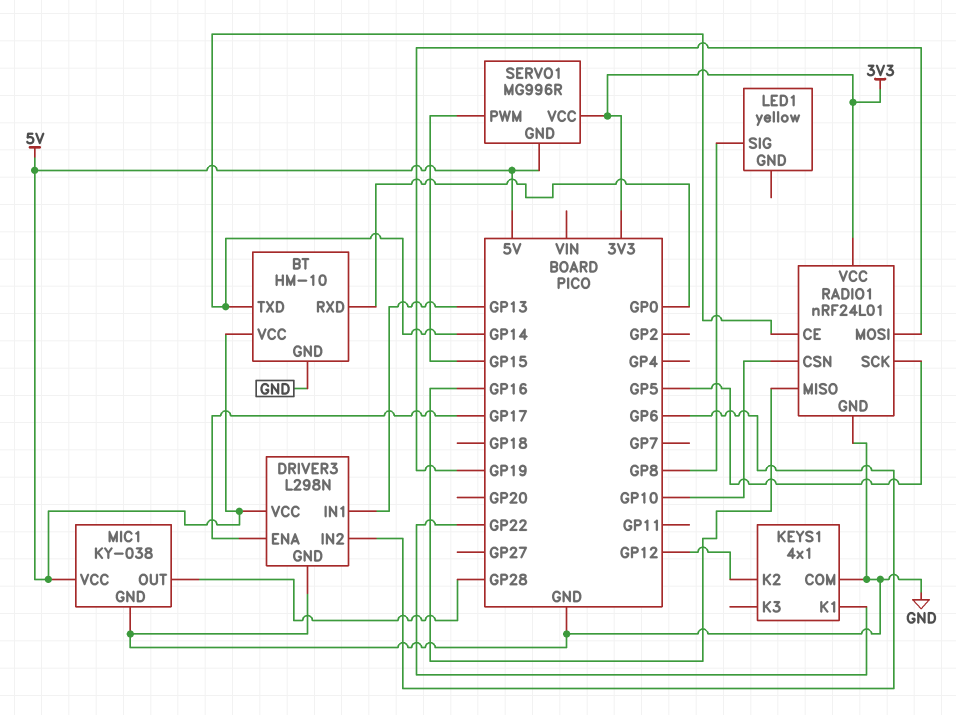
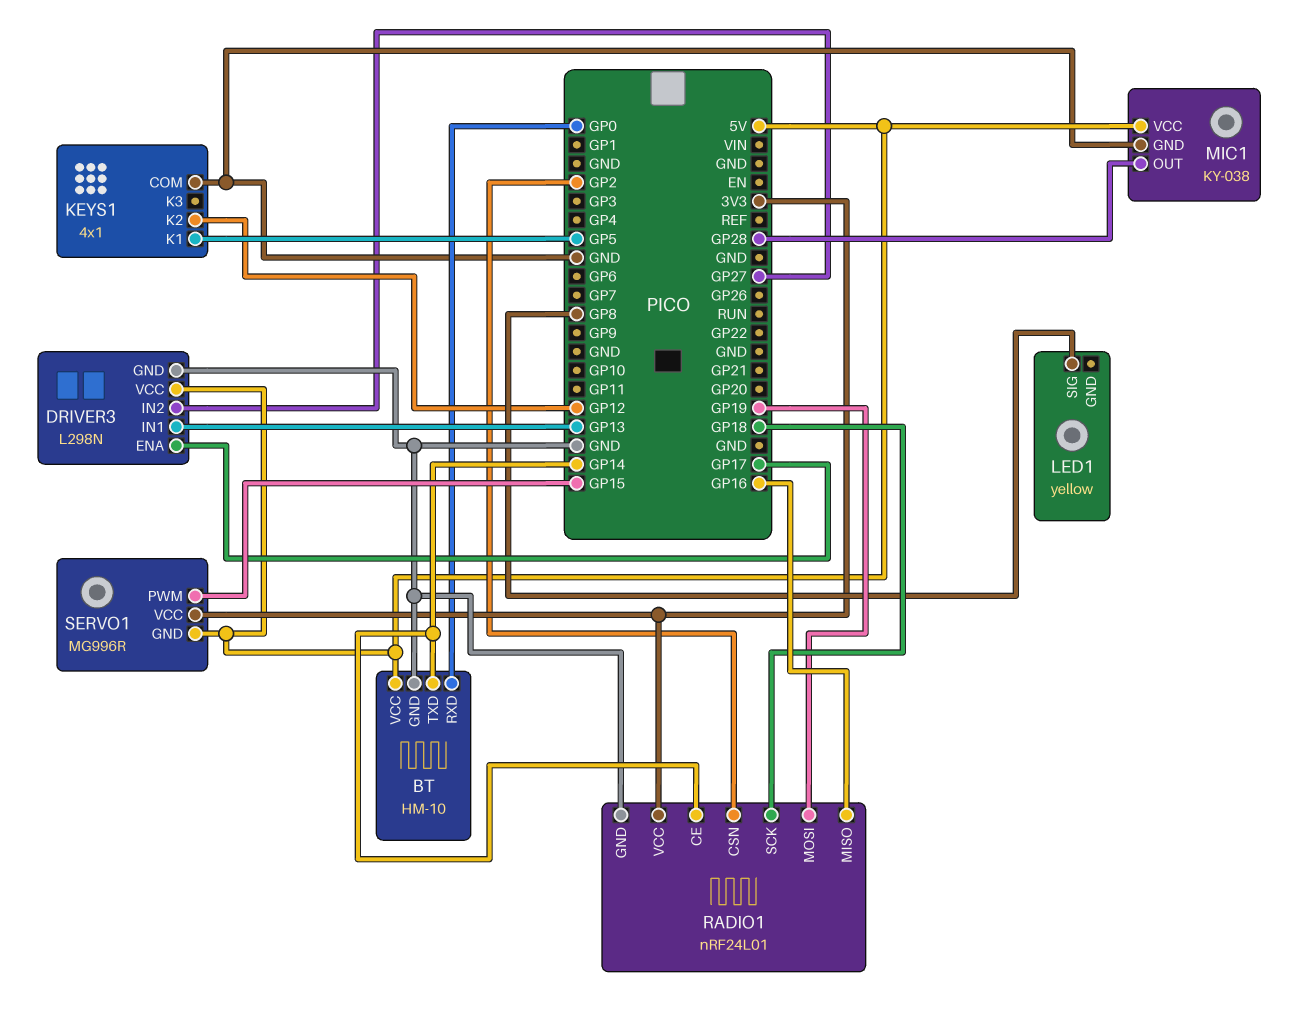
DRIVER3 pin IN2: GP6 -> GP27
KEYS1 pin K1: GP22 -> GP5
RADIO1 pin CSN: GP10 -> GP2
RADIO1 pin SCK: GP5 -> GP18

